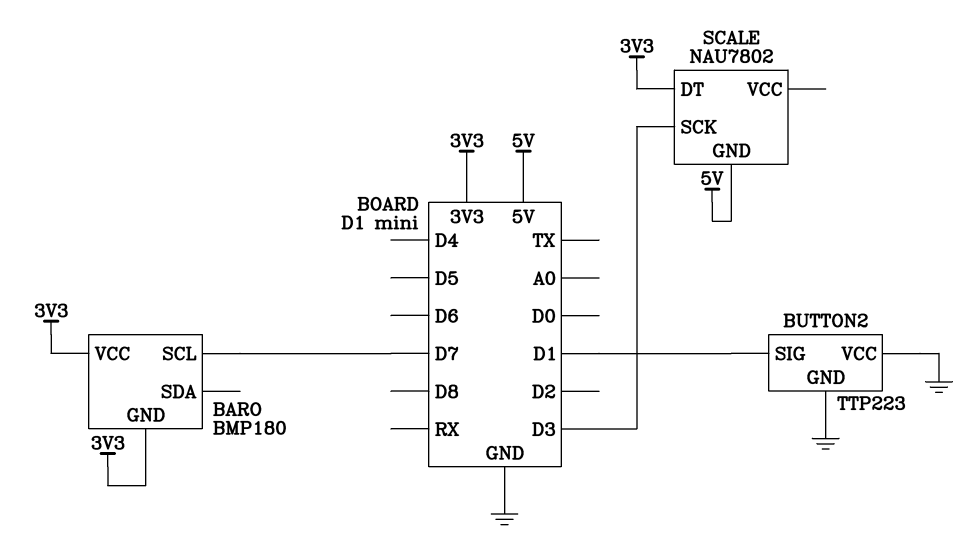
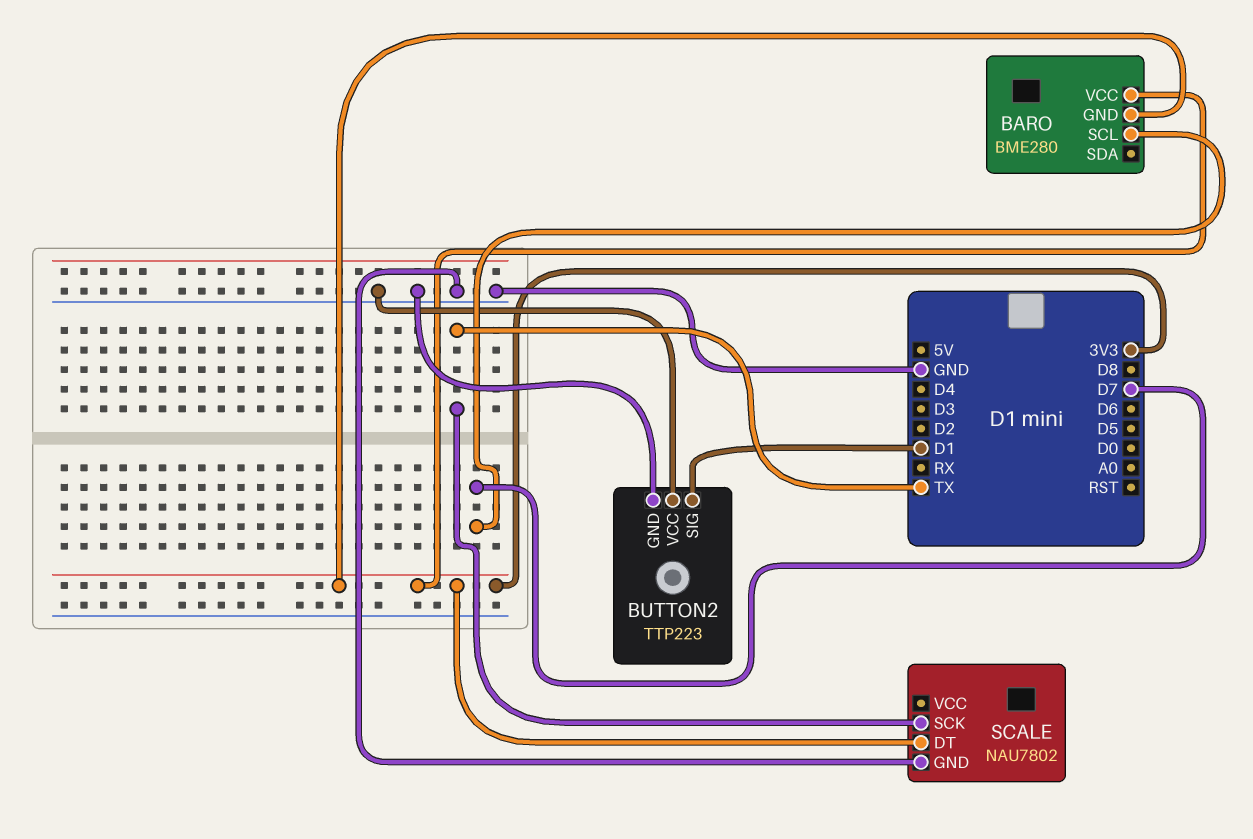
BARO: BMP180 -> BME280
SCALE pin GND: 5V -> GND
SCALE pin SCK: D3 -> TX

